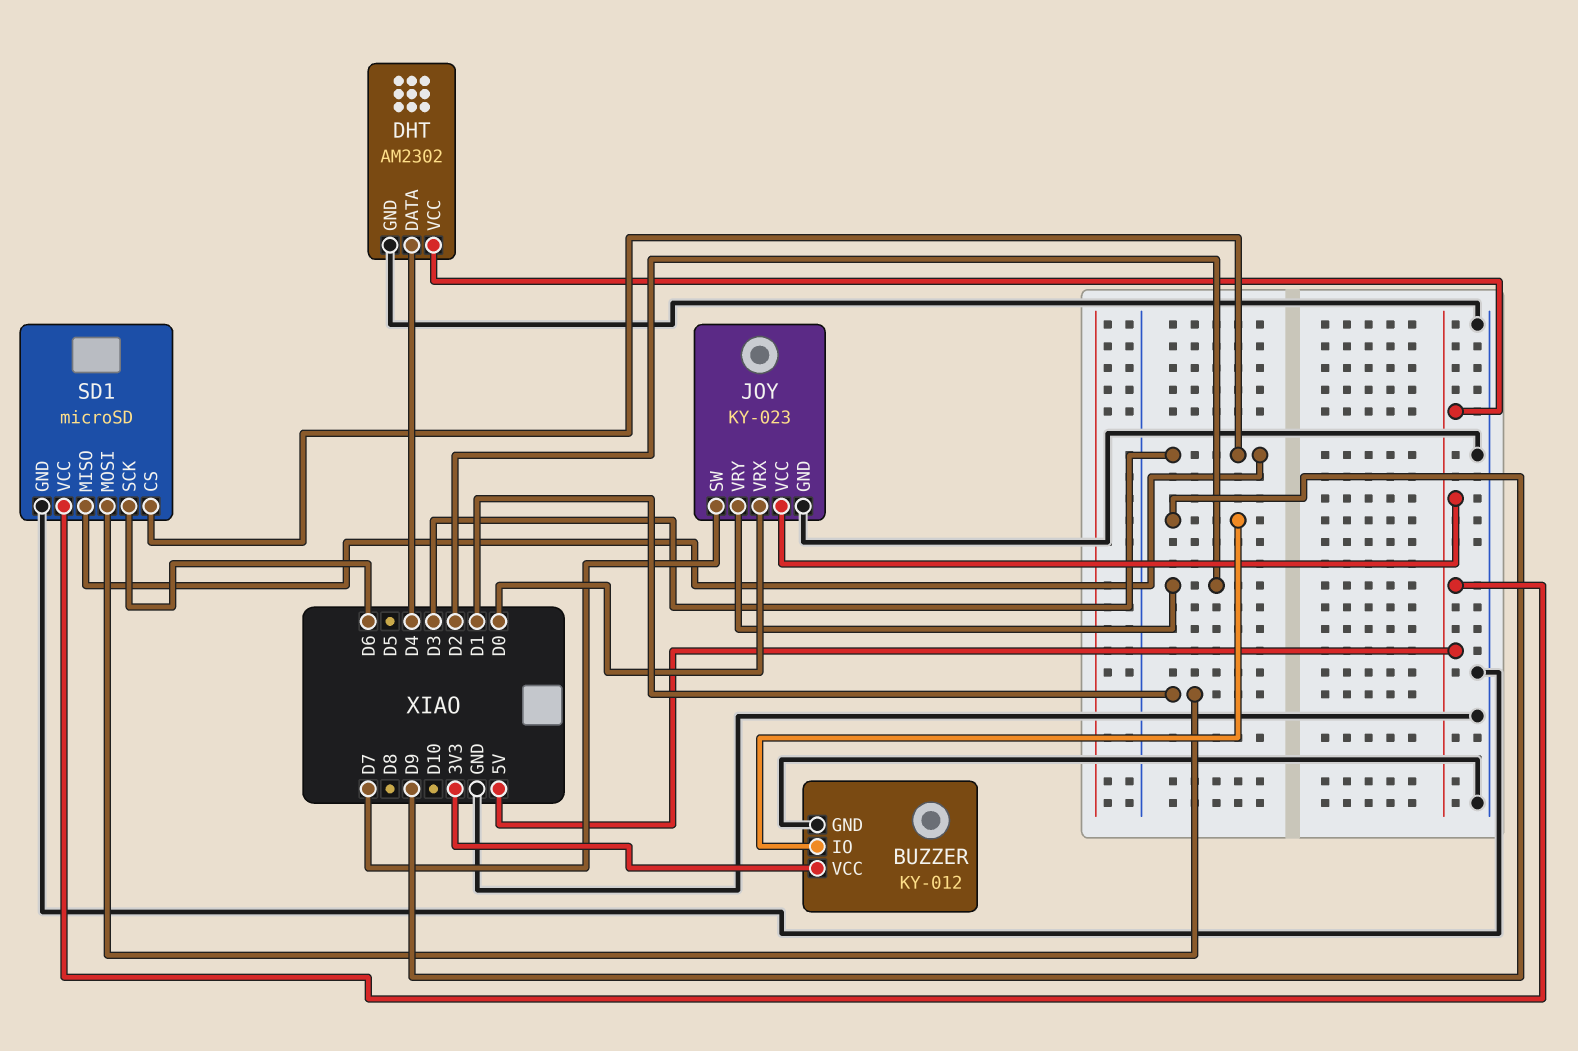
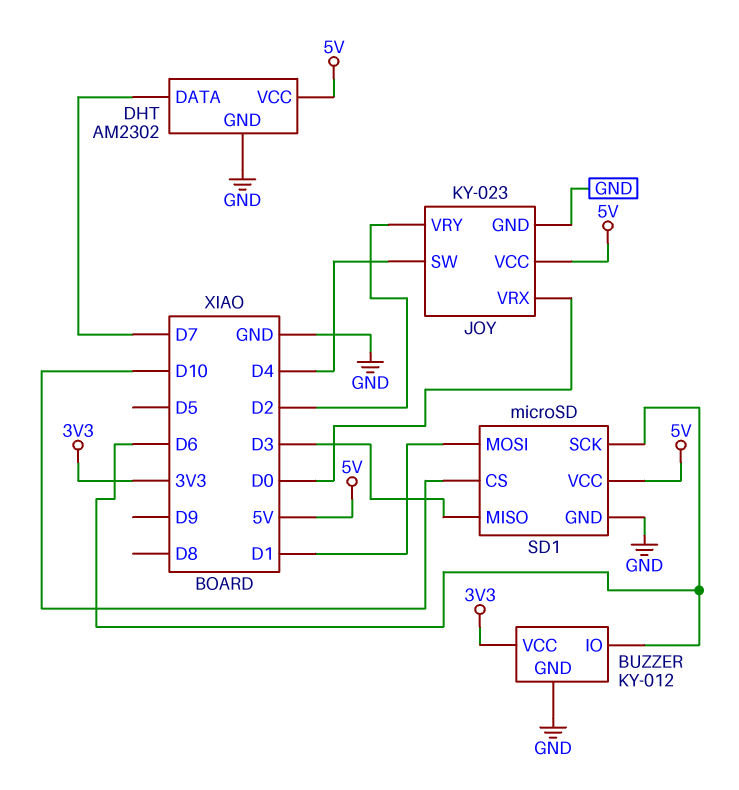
BUZZER pin IO: D9 -> D6
DHT pin DATA: D4 -> D7
JOY pin SW: D7 -> D4
SD1 pin CS: D3 -> D10

